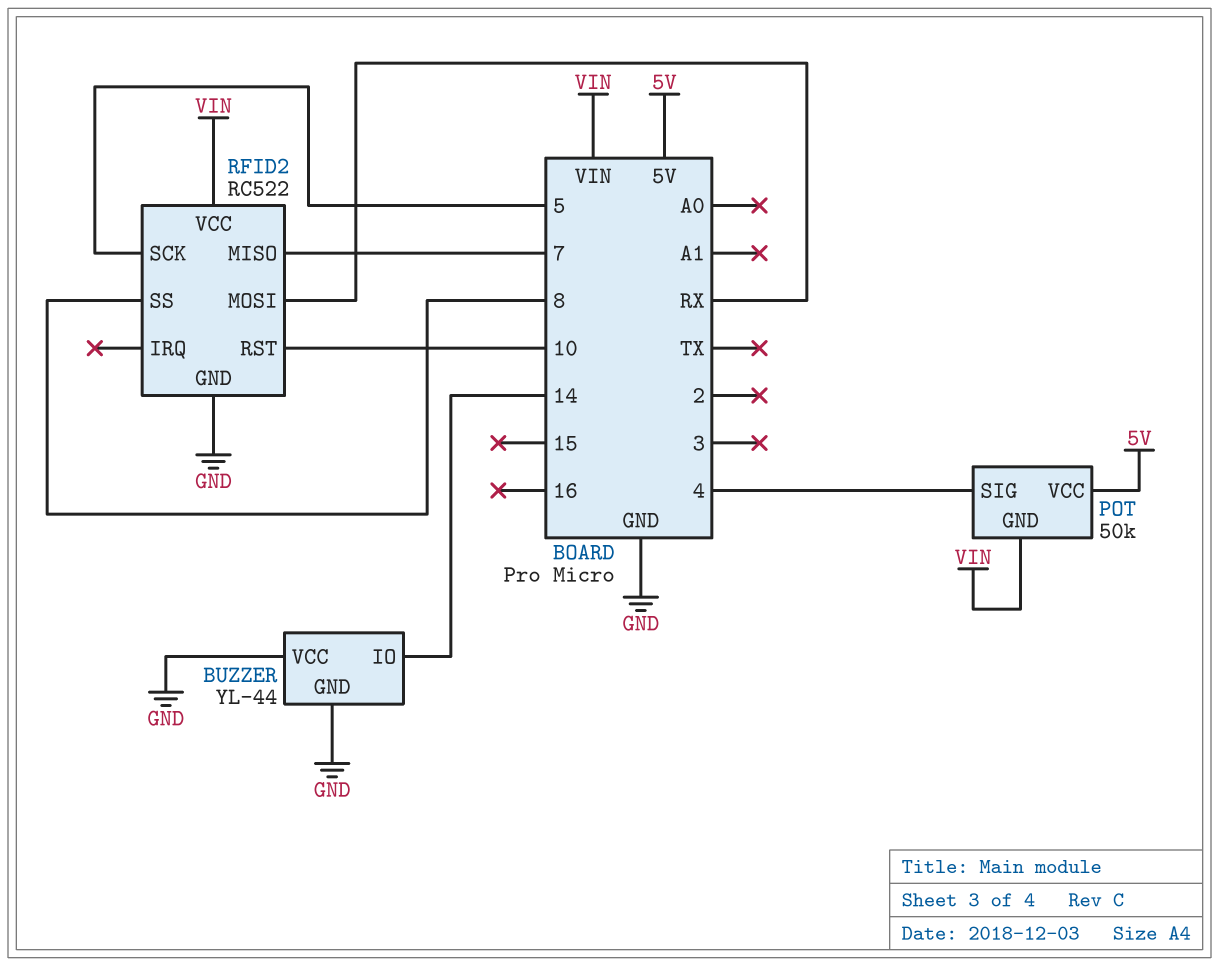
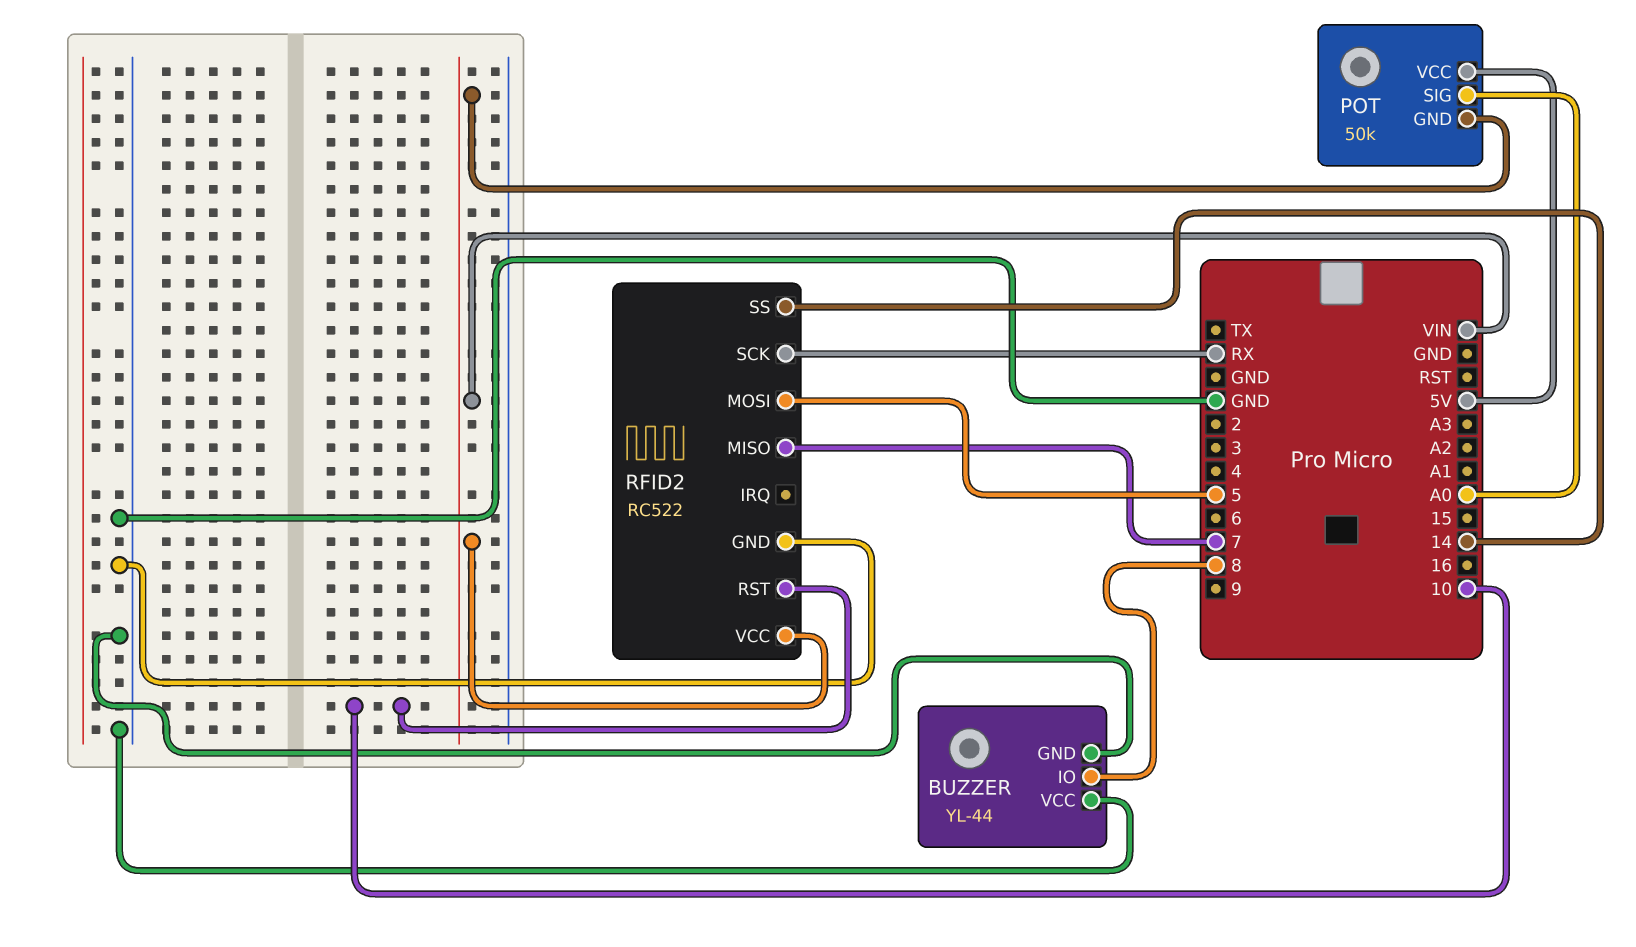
BUZZER pin IO: 14 -> 8
POT pin SIG: 4 -> A0
RFID2 pin MOSI: RX -> 5
RFID2 pin SCK: 5 -> RX
RFID2 pin SS: 8 -> 14

